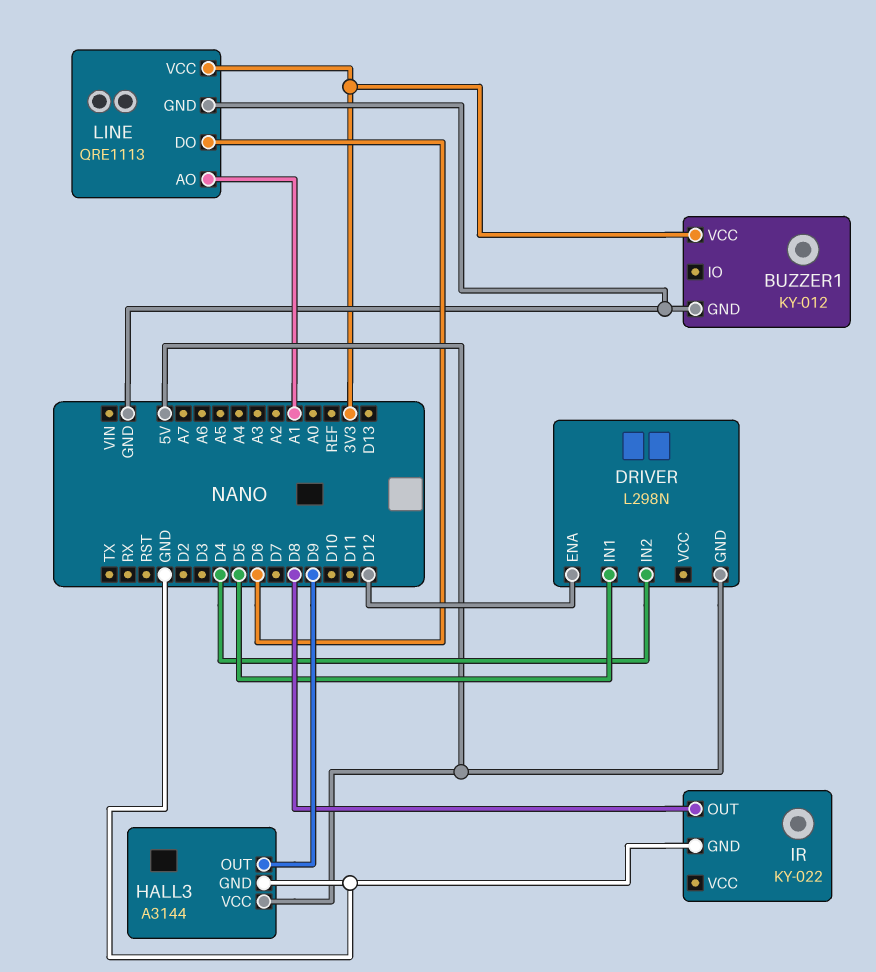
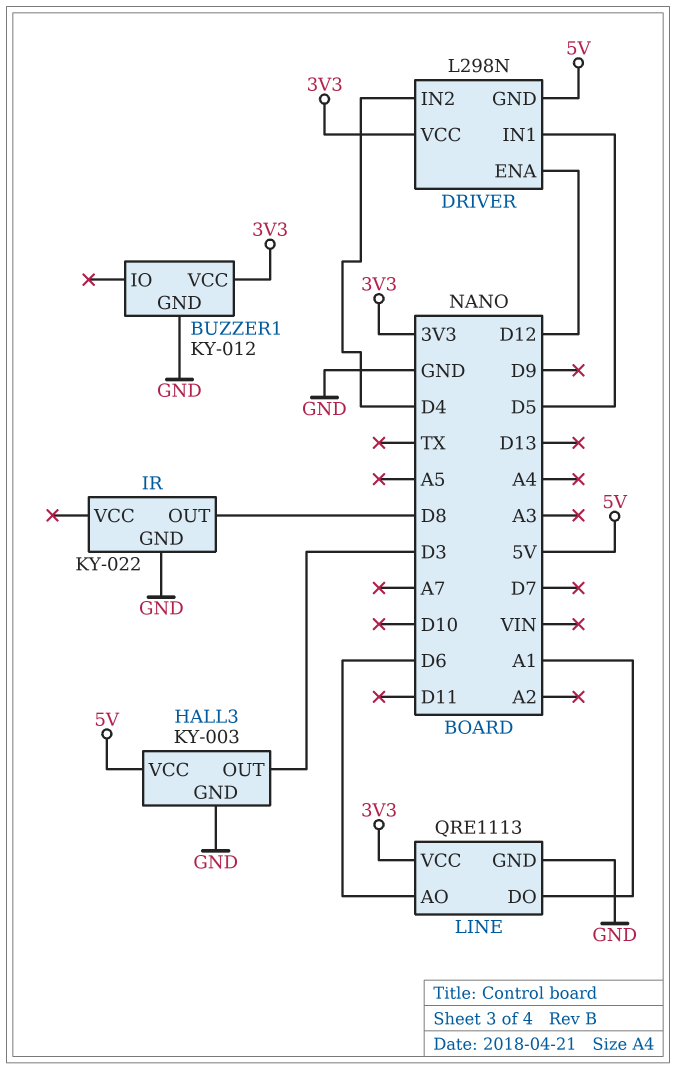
DRIVER pin VCC: none -> 3V3
HALL3: A3144 -> KY-003
HALL3 pin OUT: D9 -> D3
LINE pin AO: A1 -> D6
LINE pin DO: D6 -> A1

